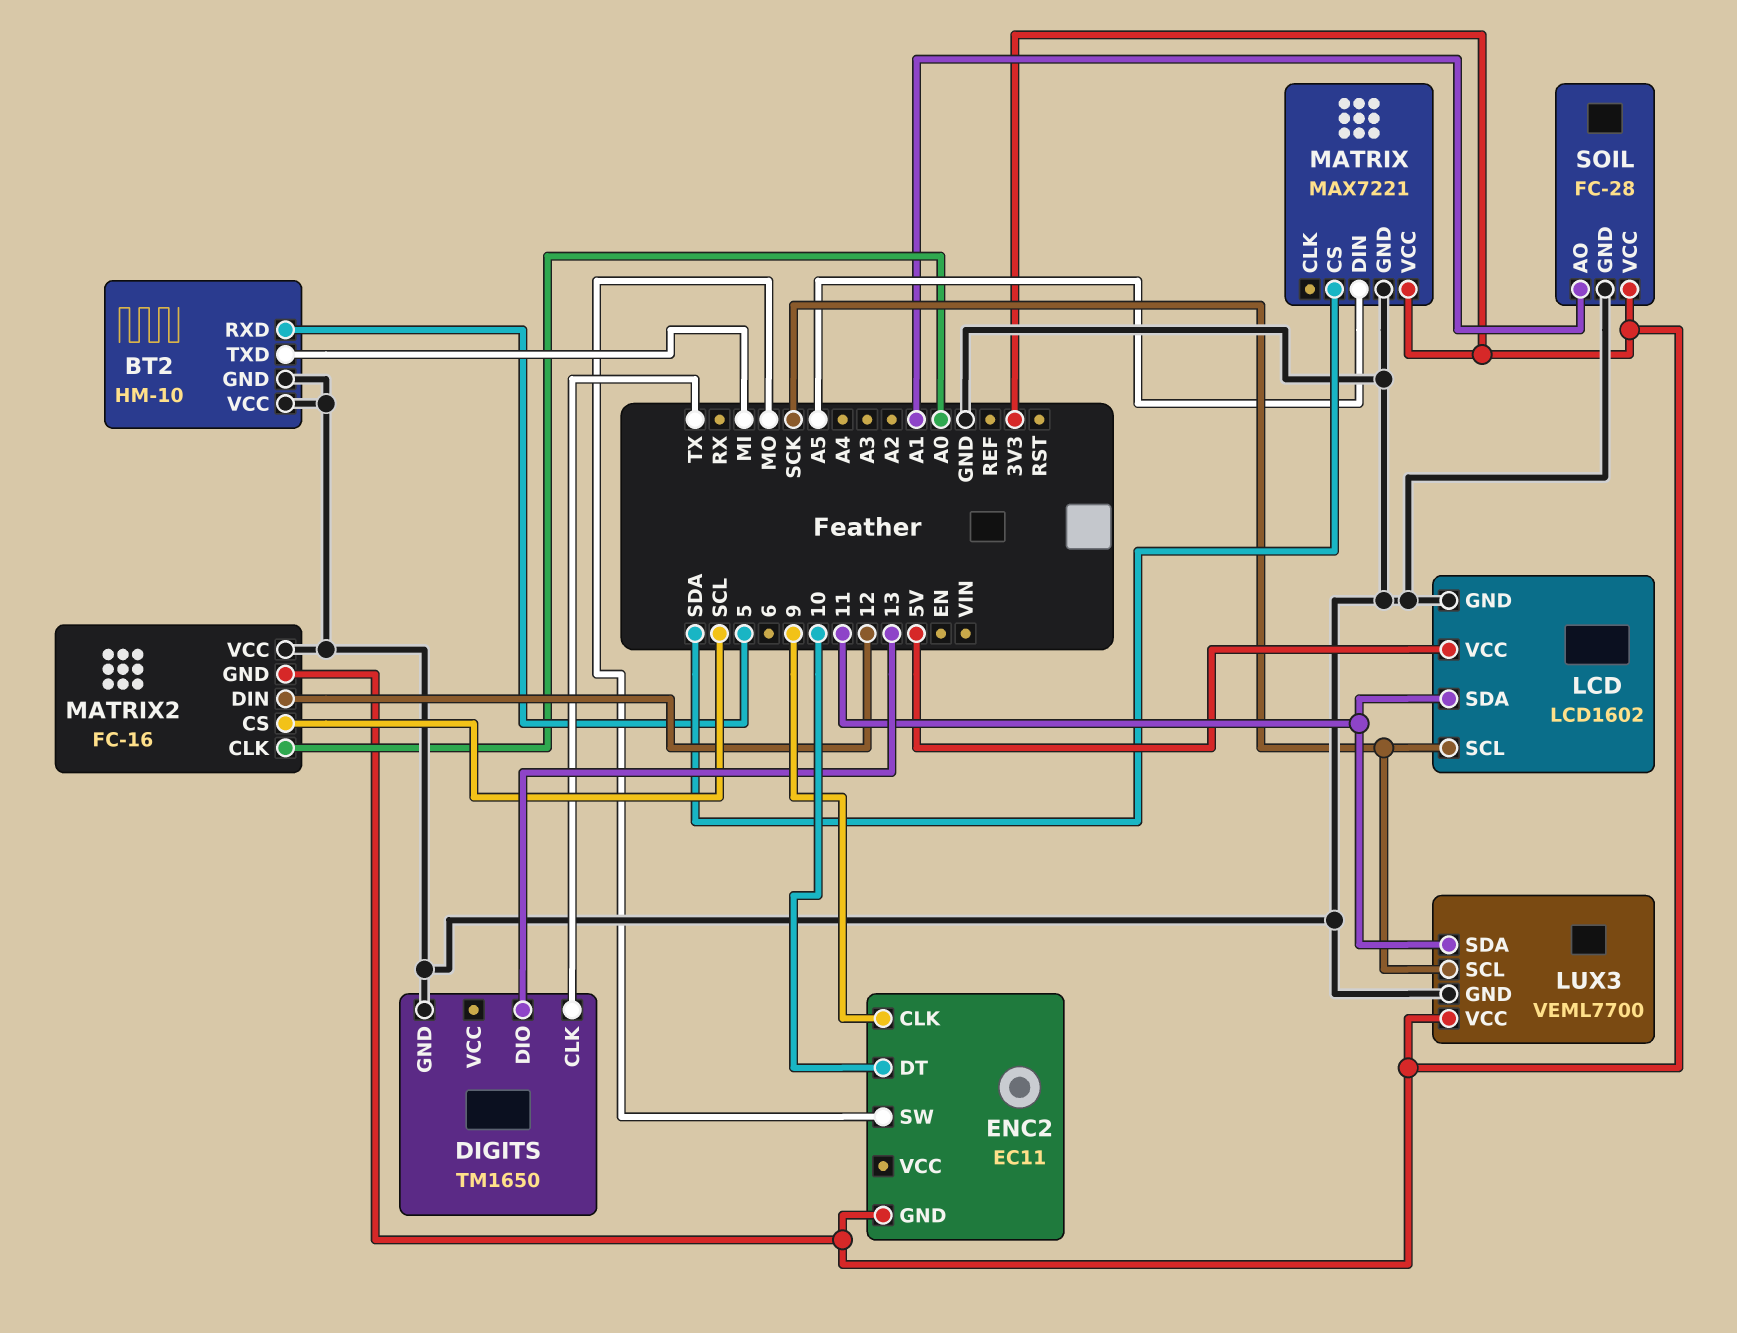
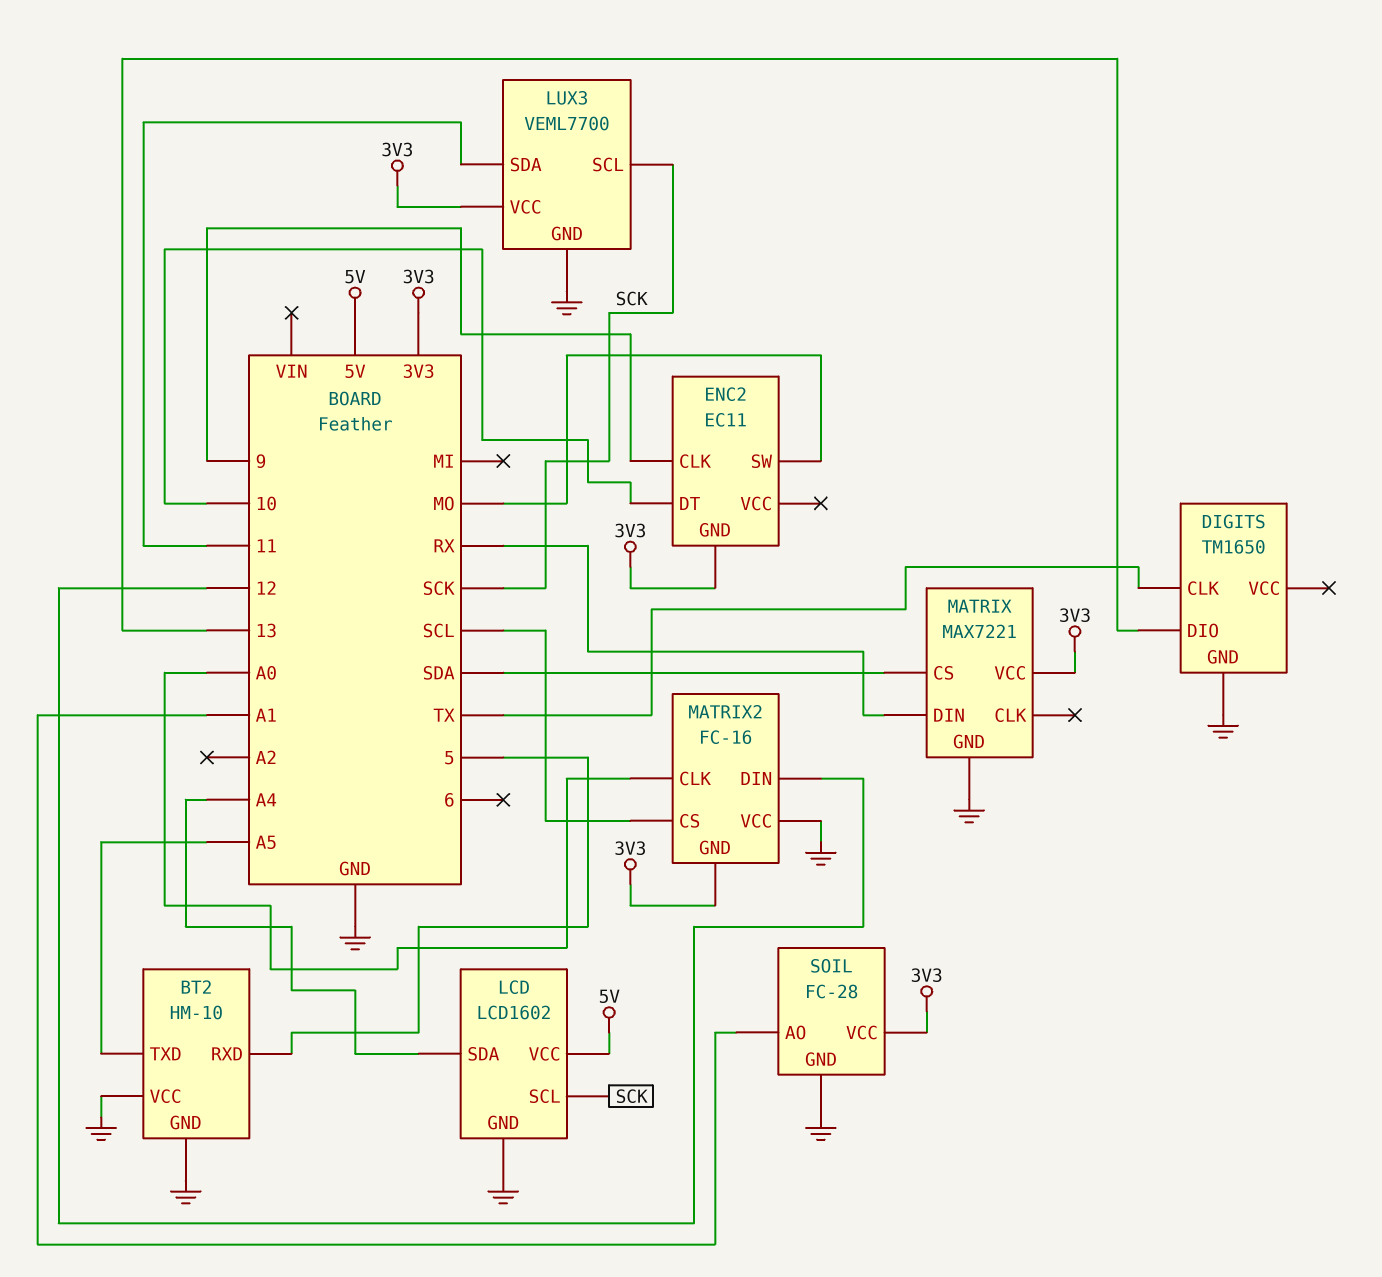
BT2 pin TXD: MI -> A5
LCD pin SDA: 11 -> A4
MATRIX pin DIN: A5 -> RX

